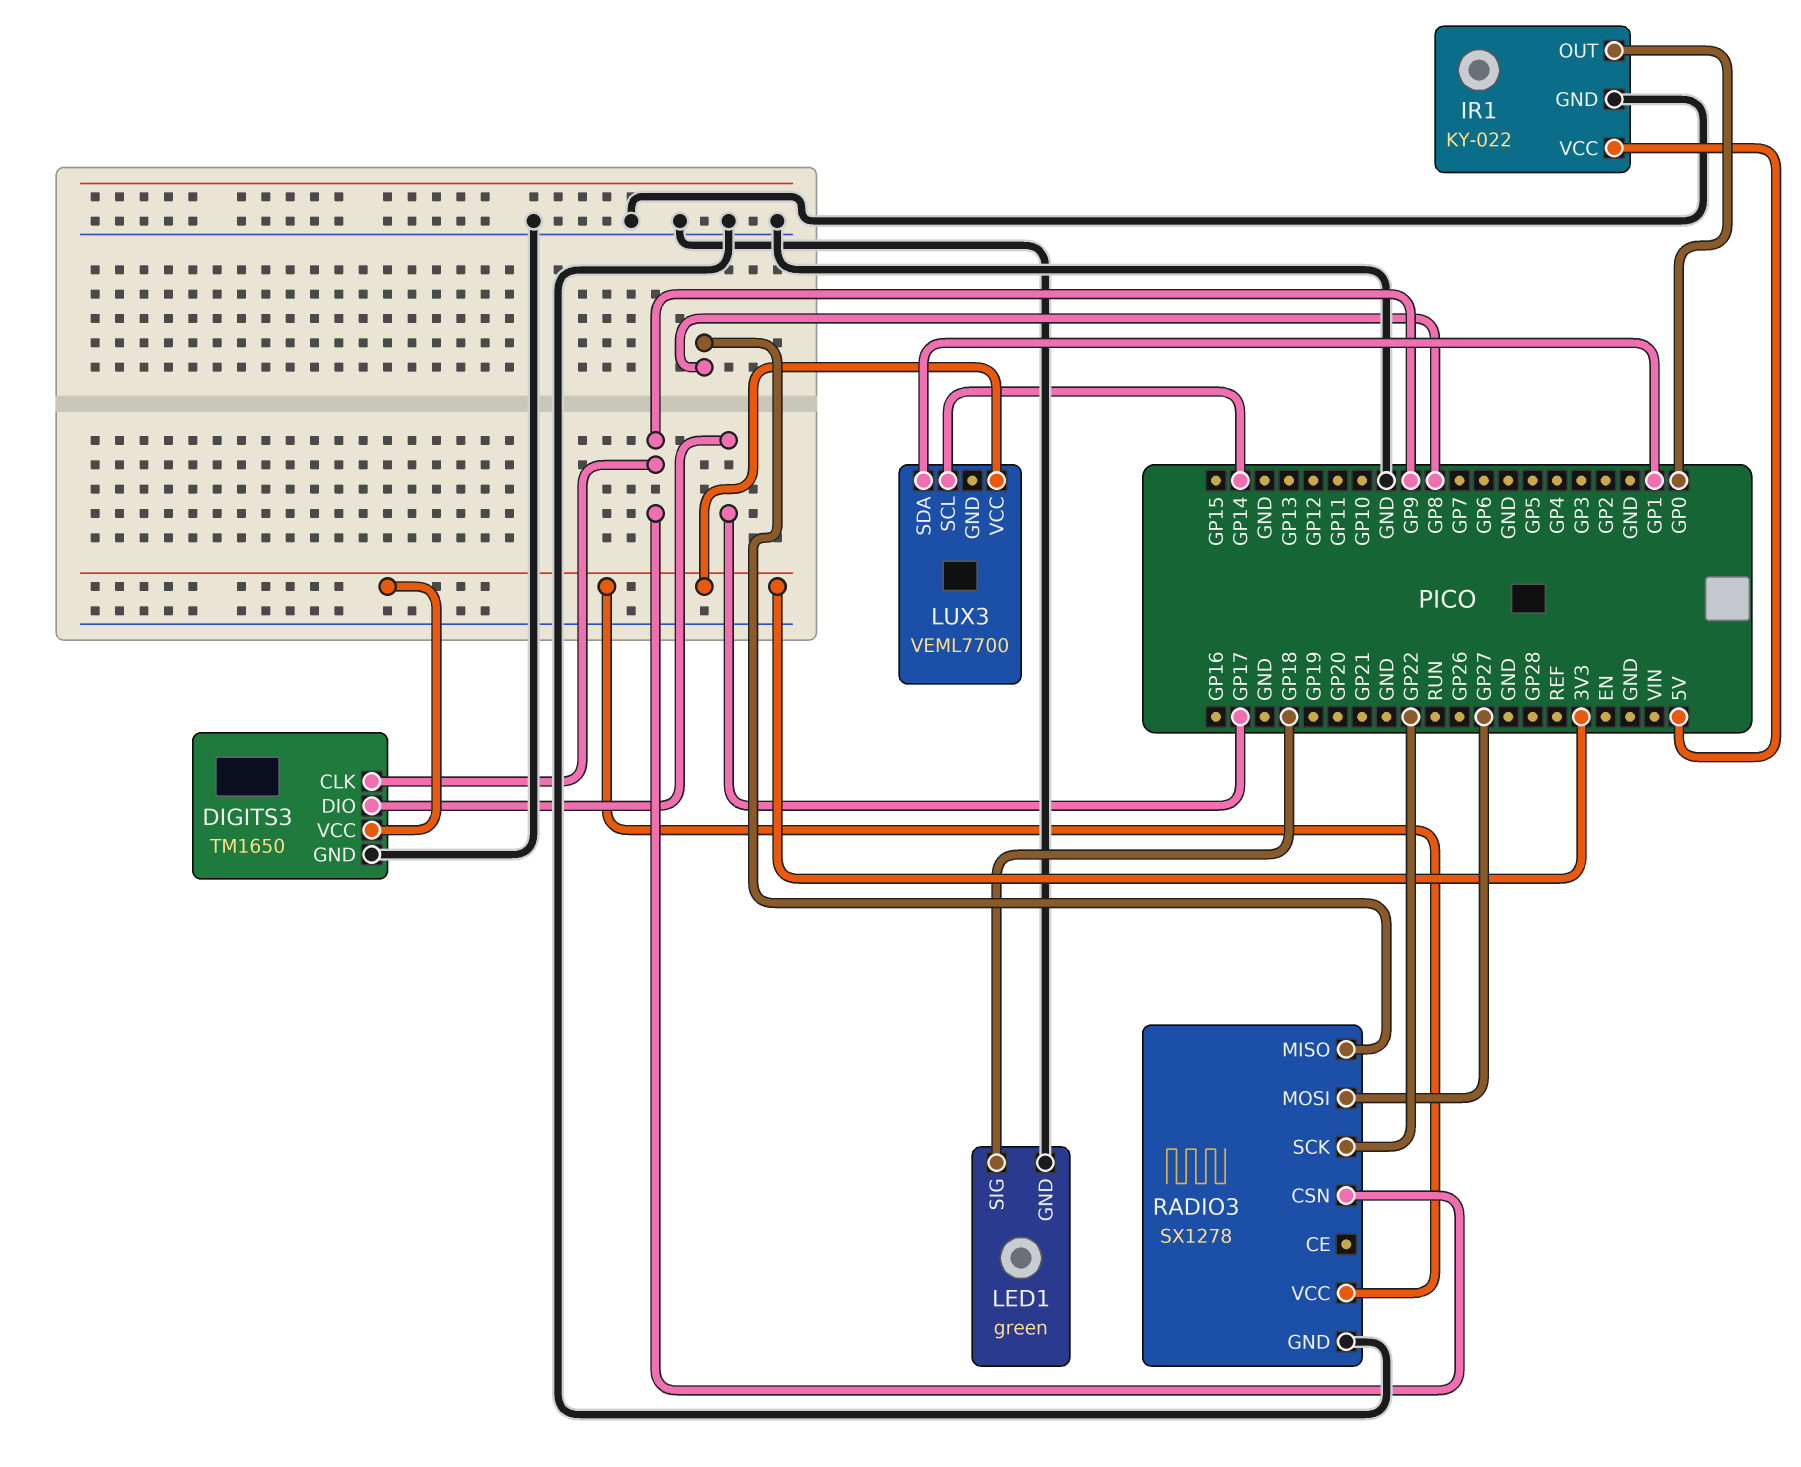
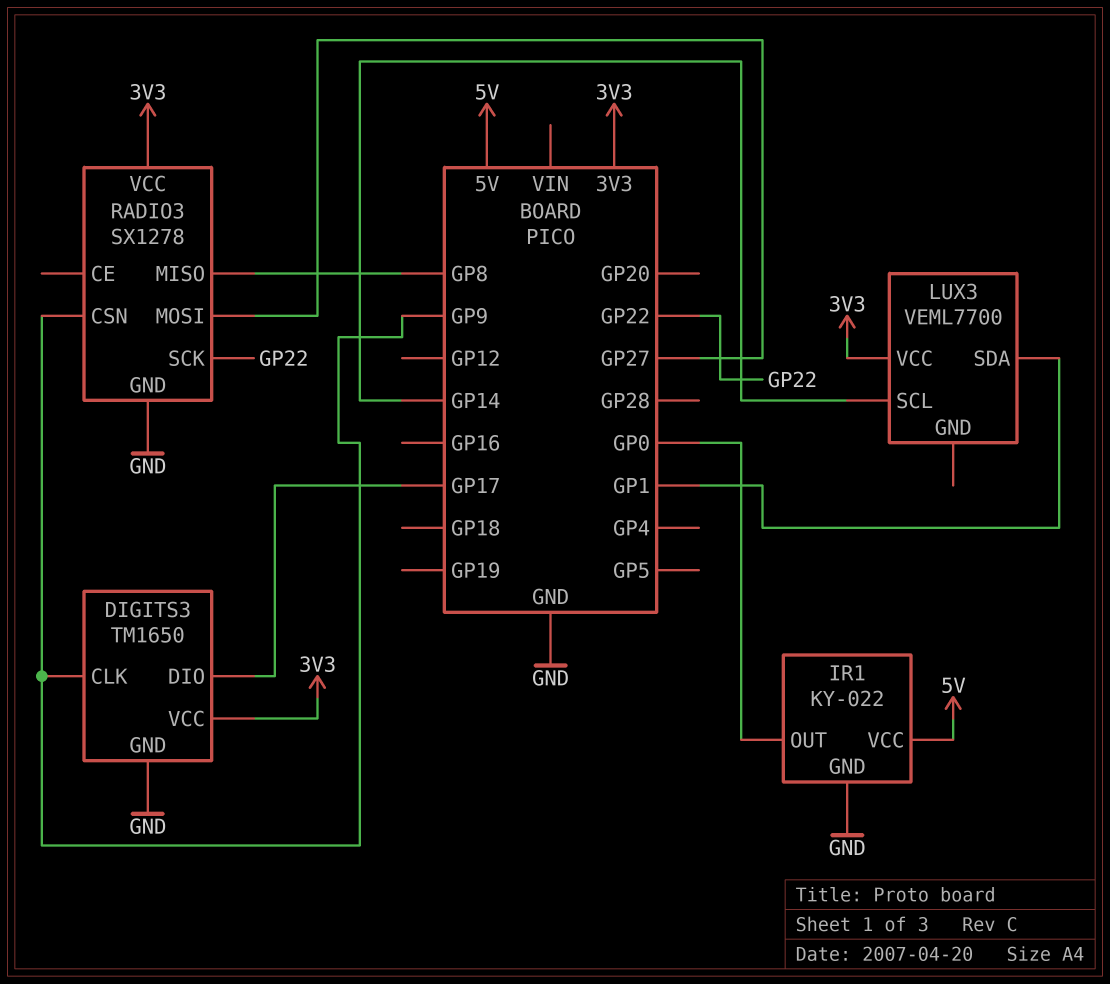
LED1: green -> none
LED1 pin GND: GND -> none
LED1 pin SIG: GP18 -> none

